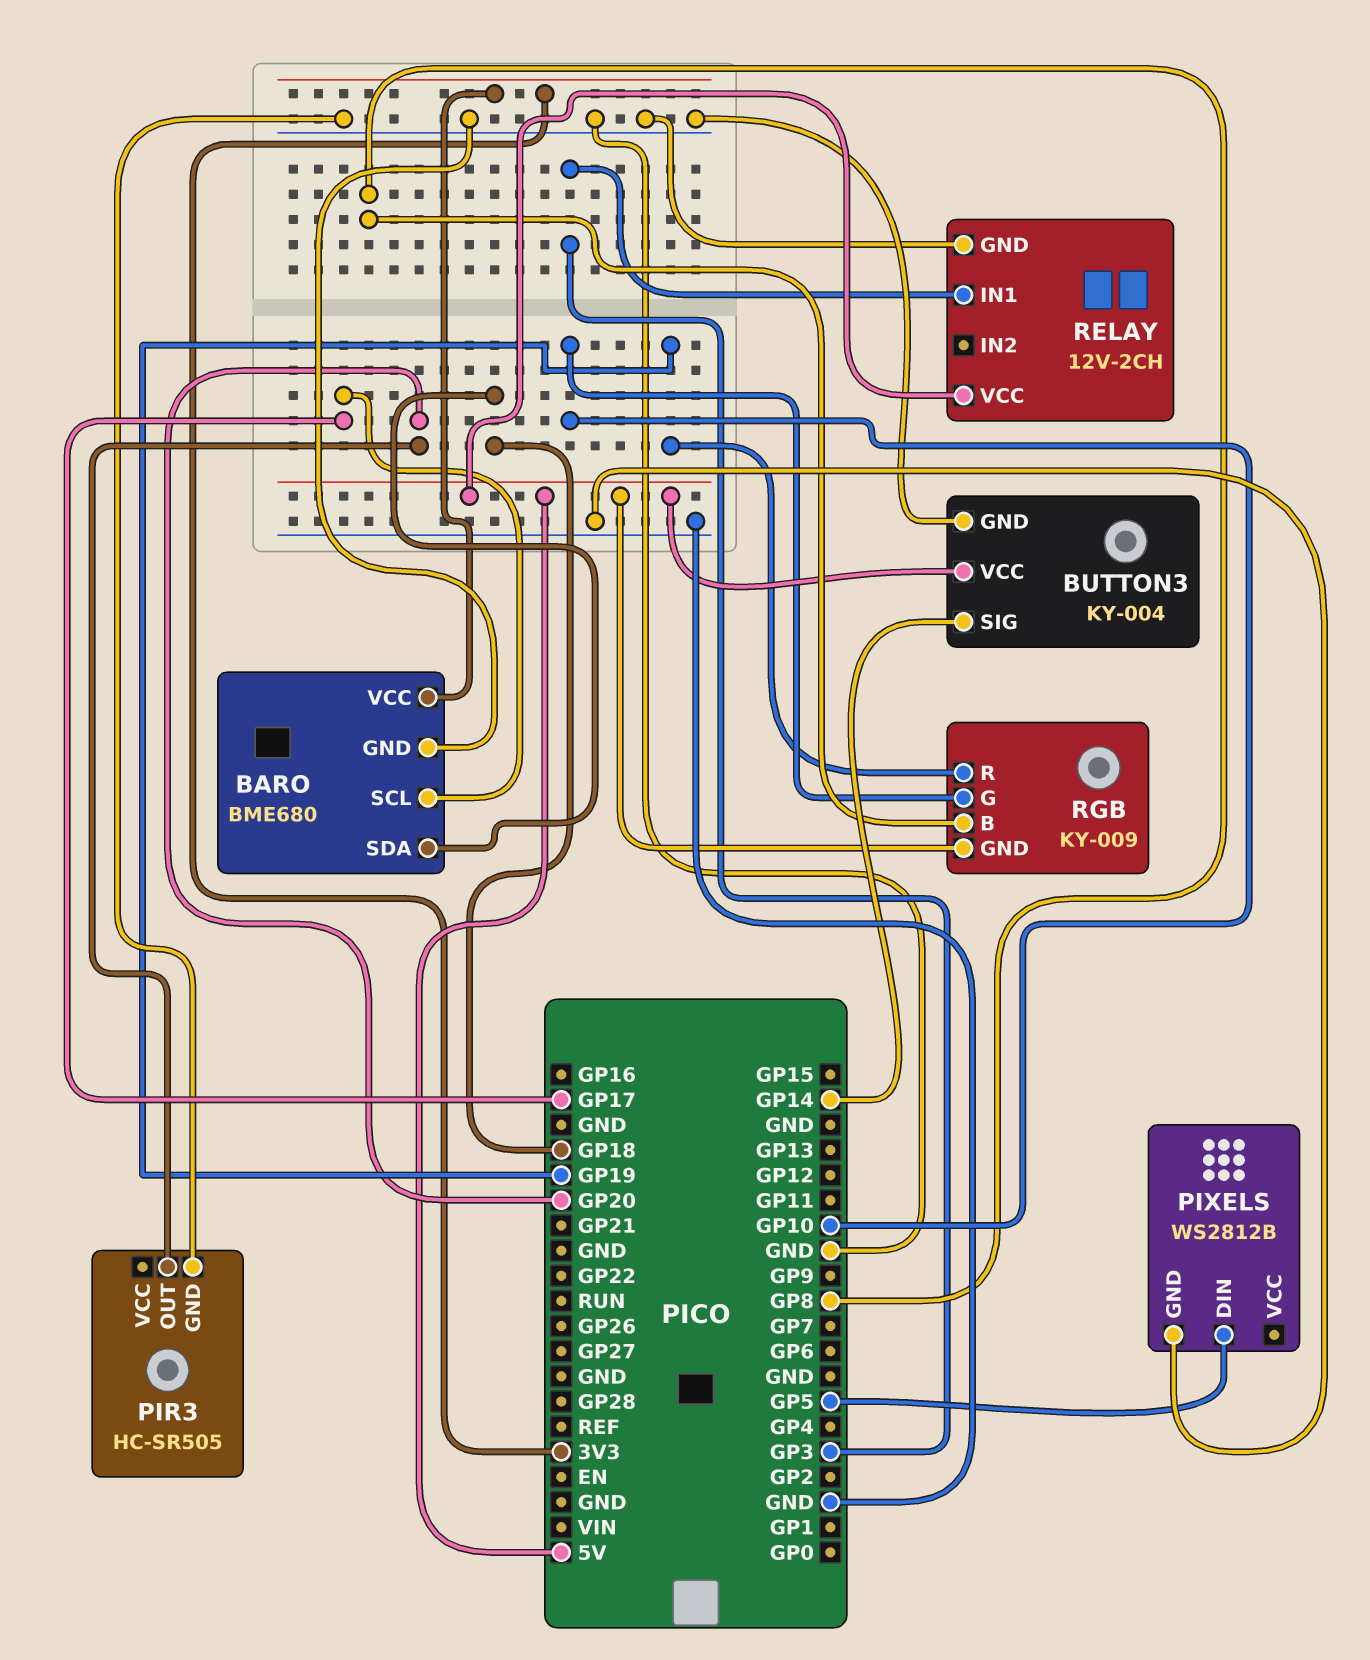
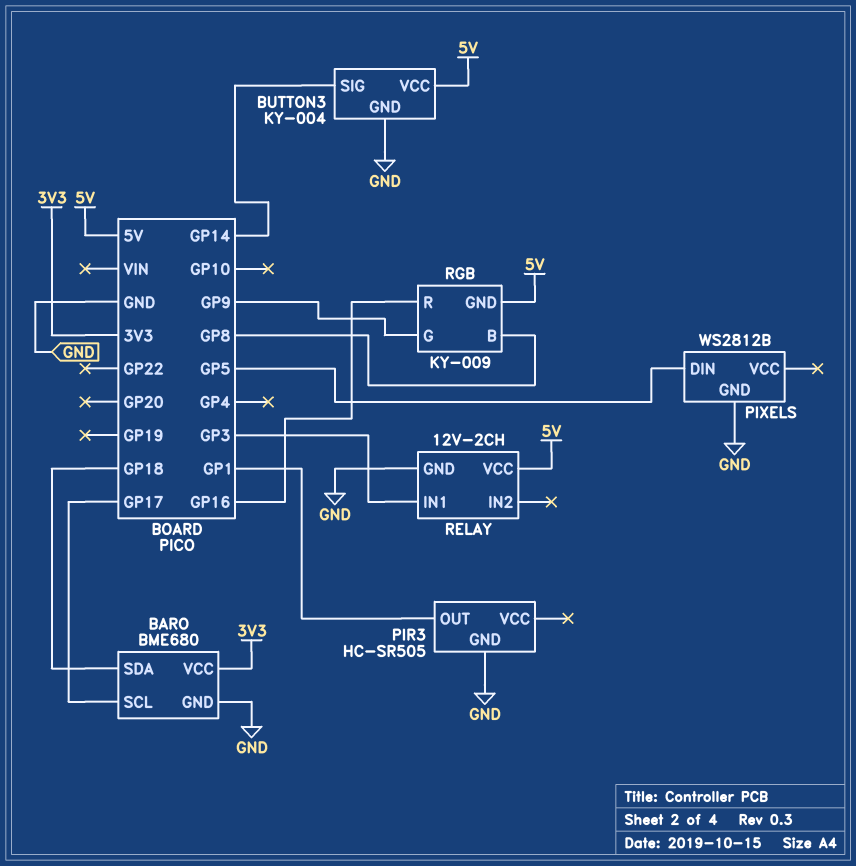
PIR3 pin OUT: GP20 -> GP1
RGB pin G: GP10 -> GP9
RGB pin R: GP19 -> GP16

